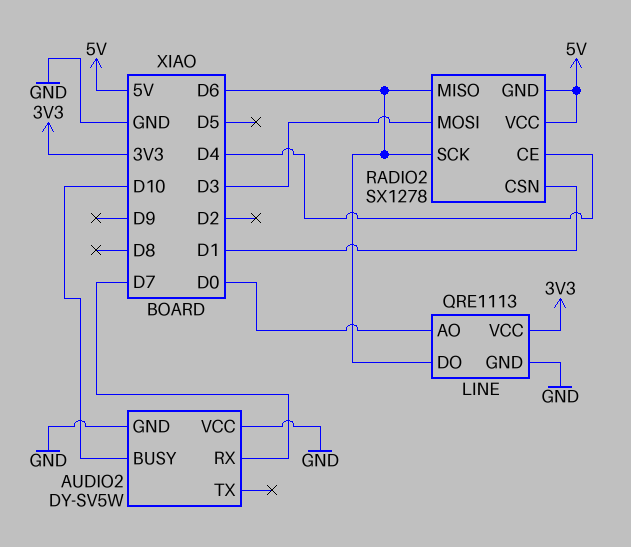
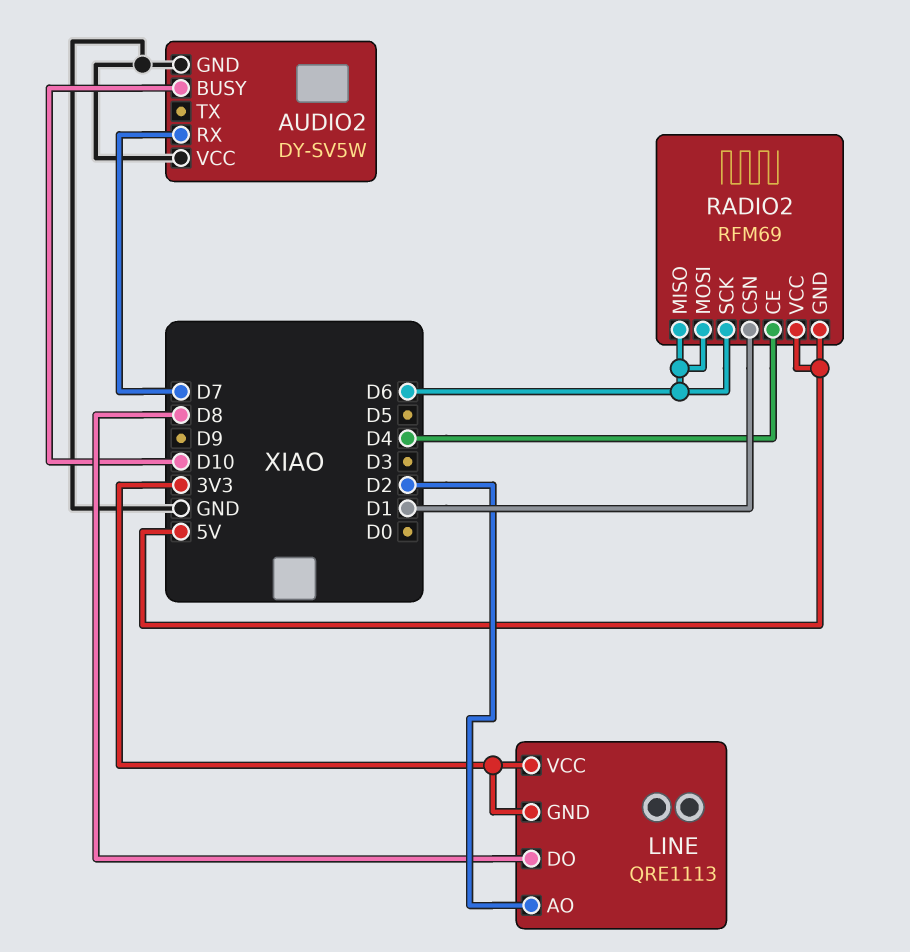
LINE pin AO: D0 -> D2
LINE pin DO: D6 -> D8
LINE pin GND: GND -> 3V3
RADIO2: SX1278 -> RFM69
RADIO2 pin MOSI: D3 -> D6

